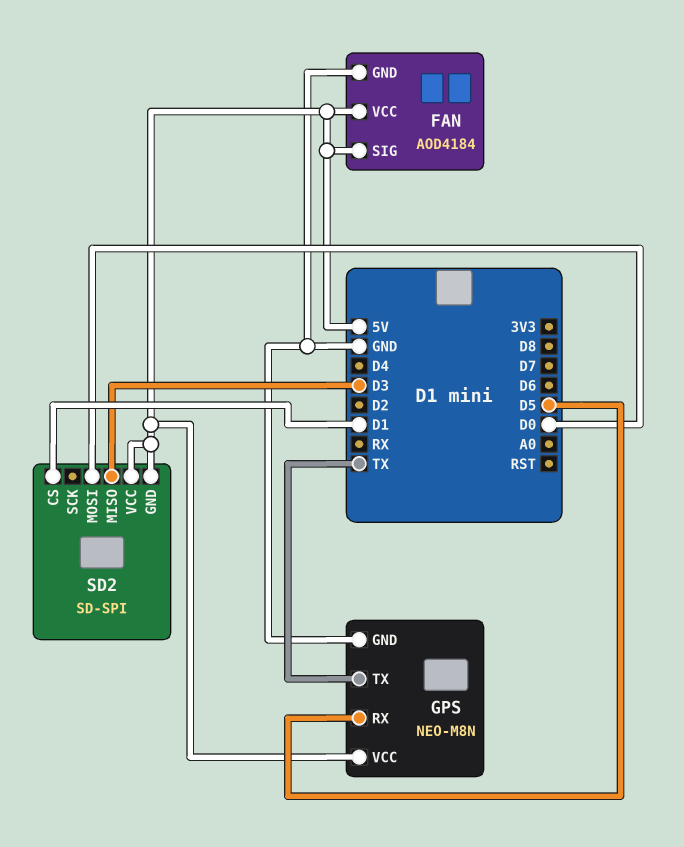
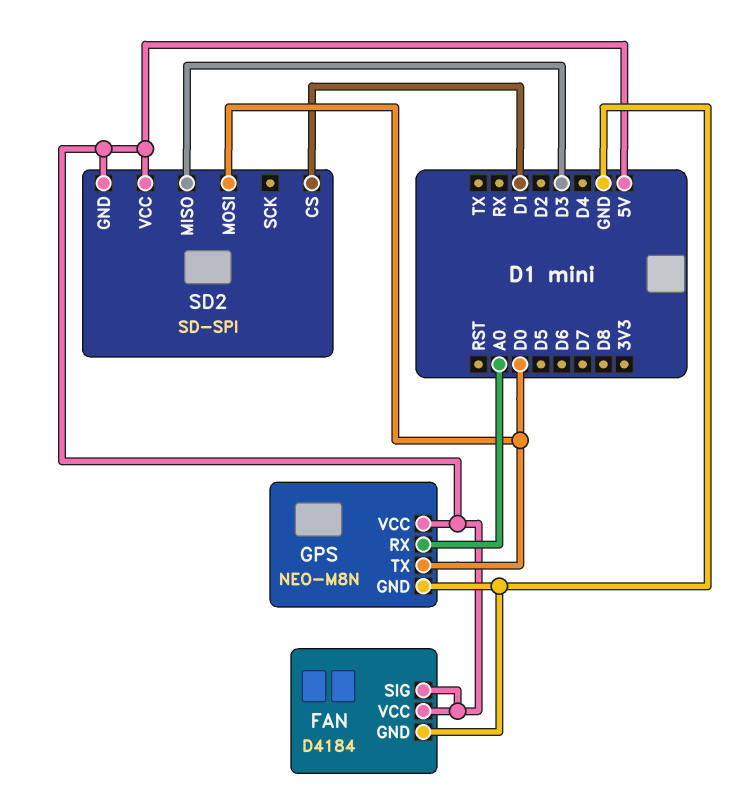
FAN: AOD4184 -> D4184
GPS pin RX: D5 -> A0
GPS pin TX: TX -> D0

